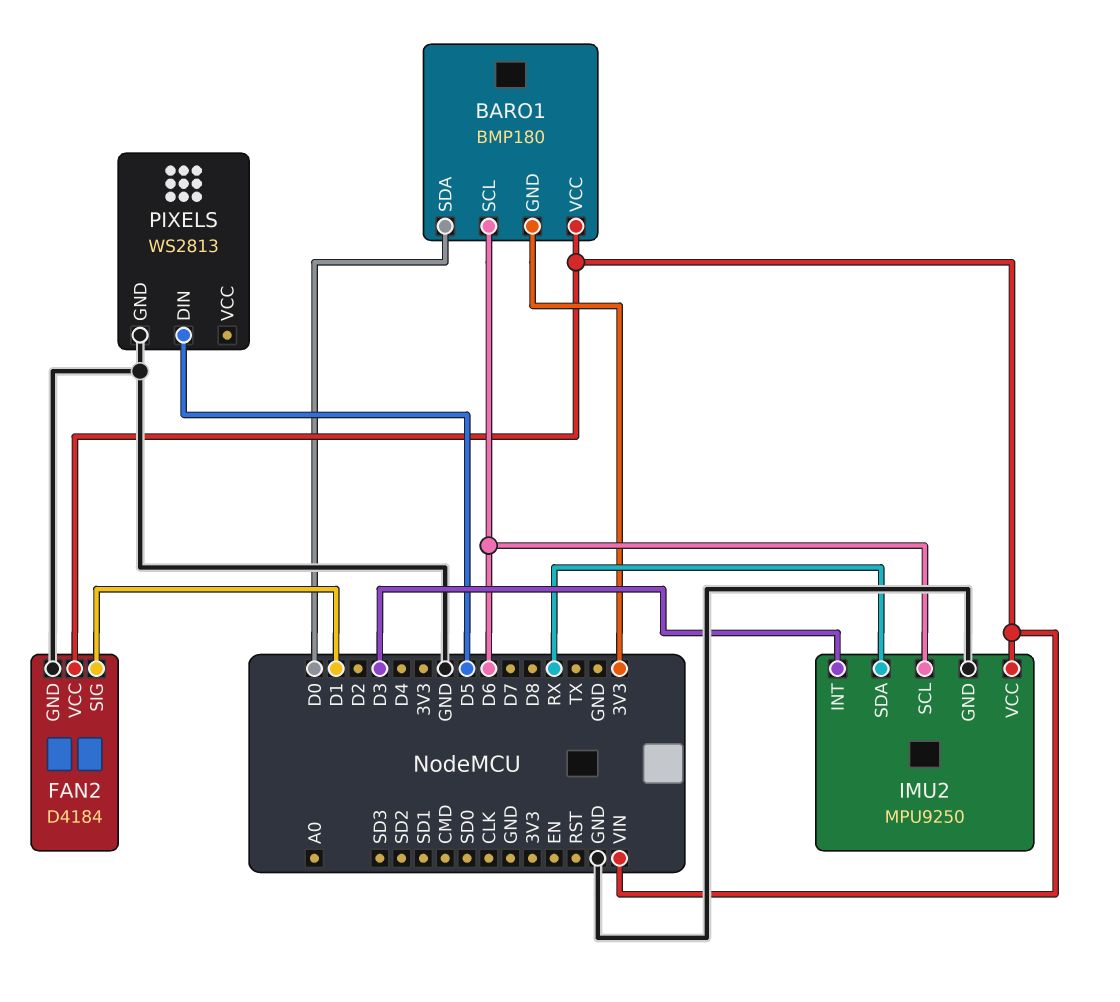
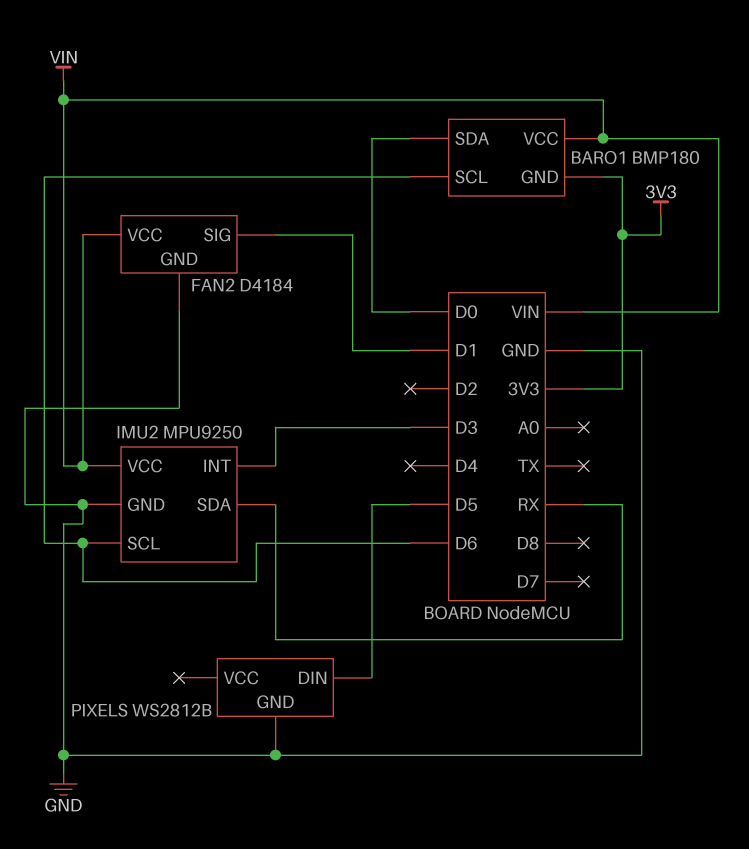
PIXELS: WS2813 -> WS2812B

